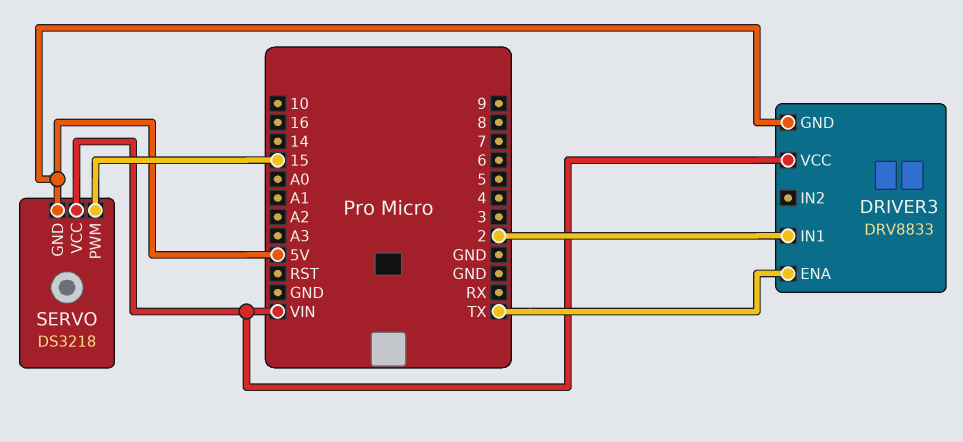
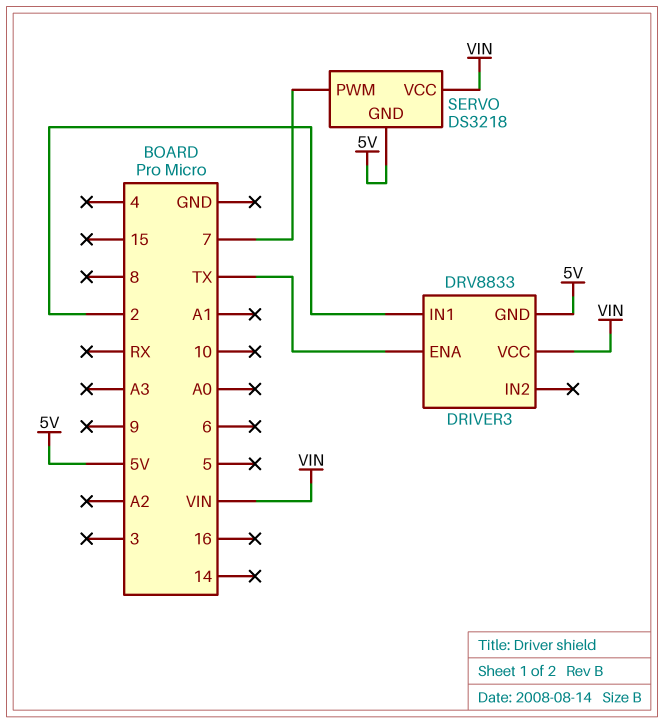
SERVO pin PWM: 15 -> 7

